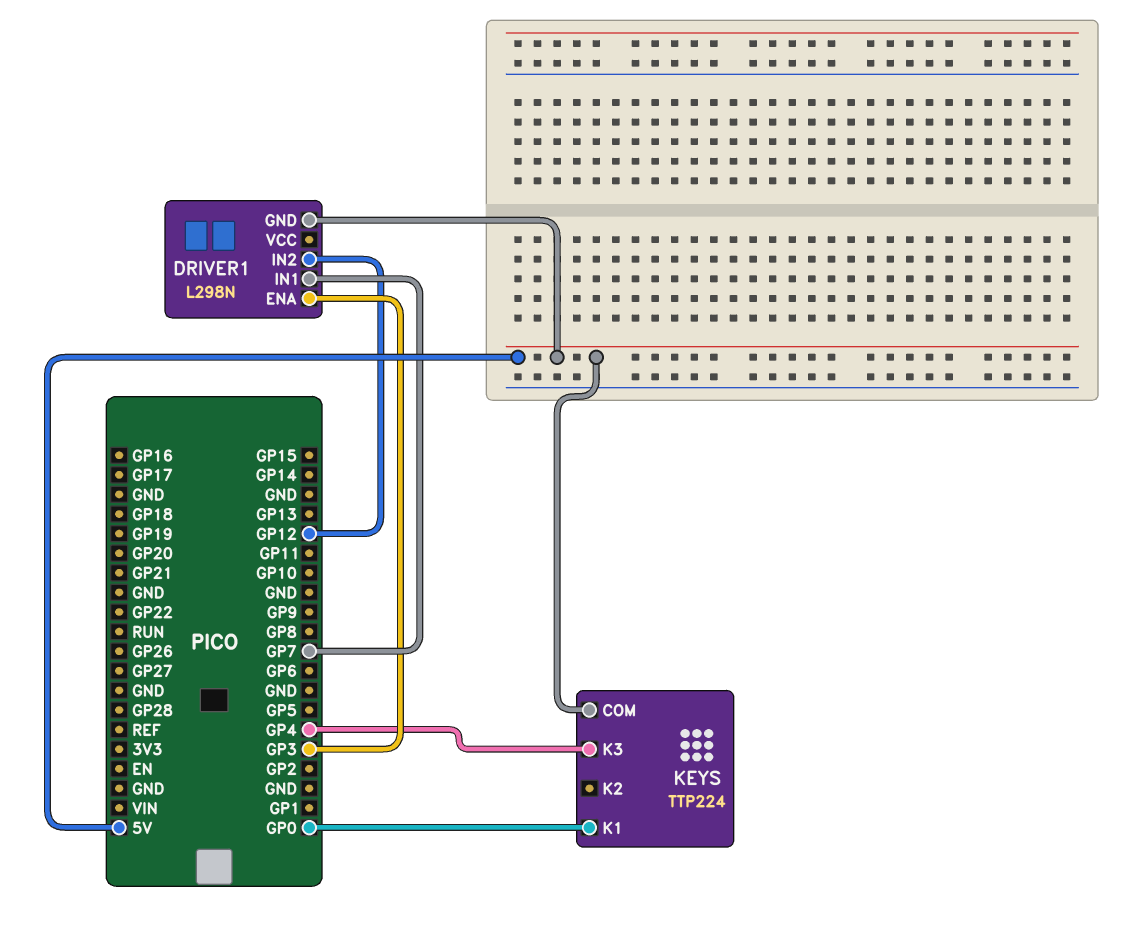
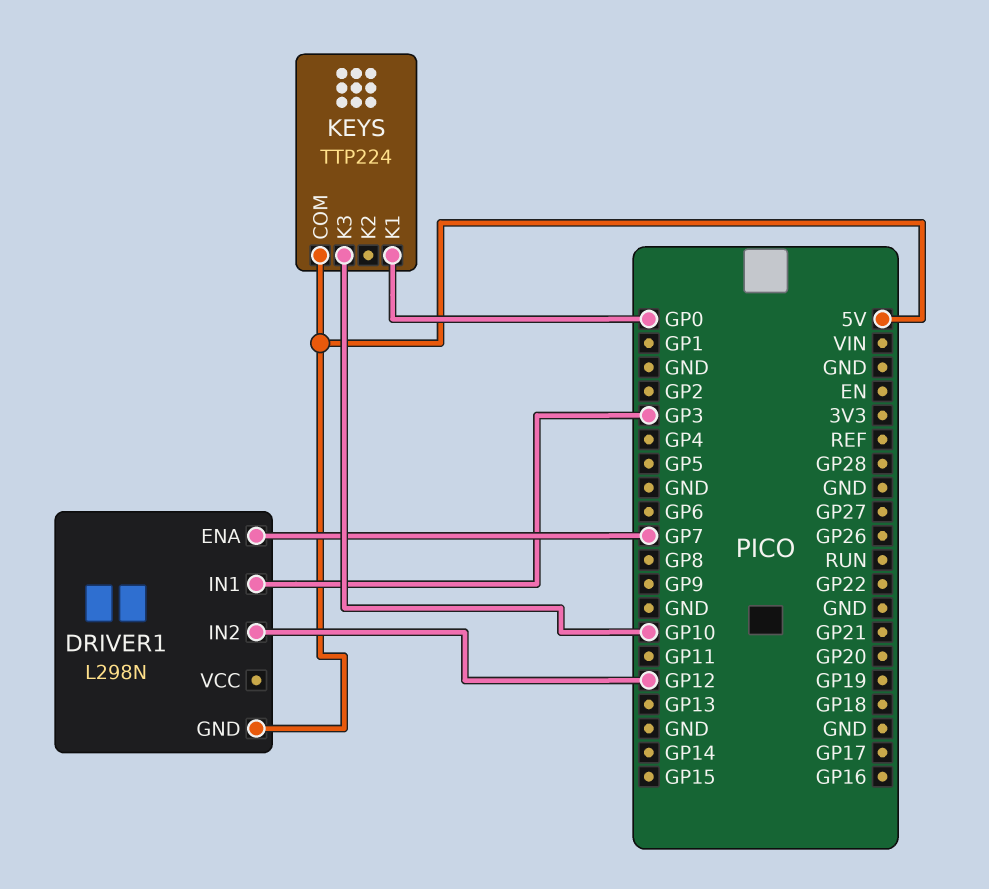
DRIVER1 pin ENA: GP3 -> GP7
DRIVER1 pin IN1: GP7 -> GP3
KEYS pin K3: GP4 -> GP10

